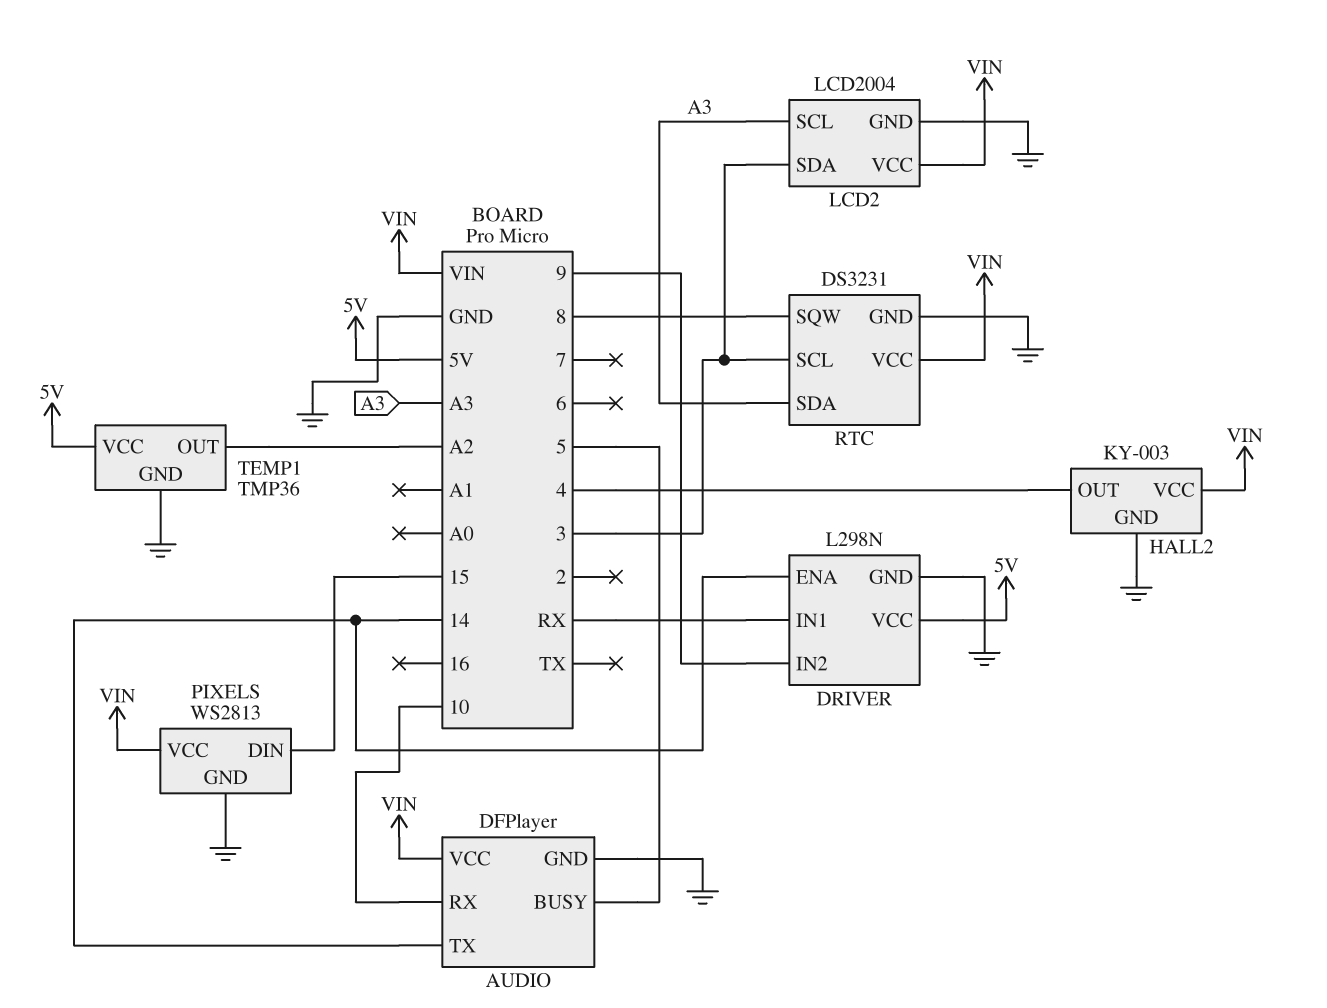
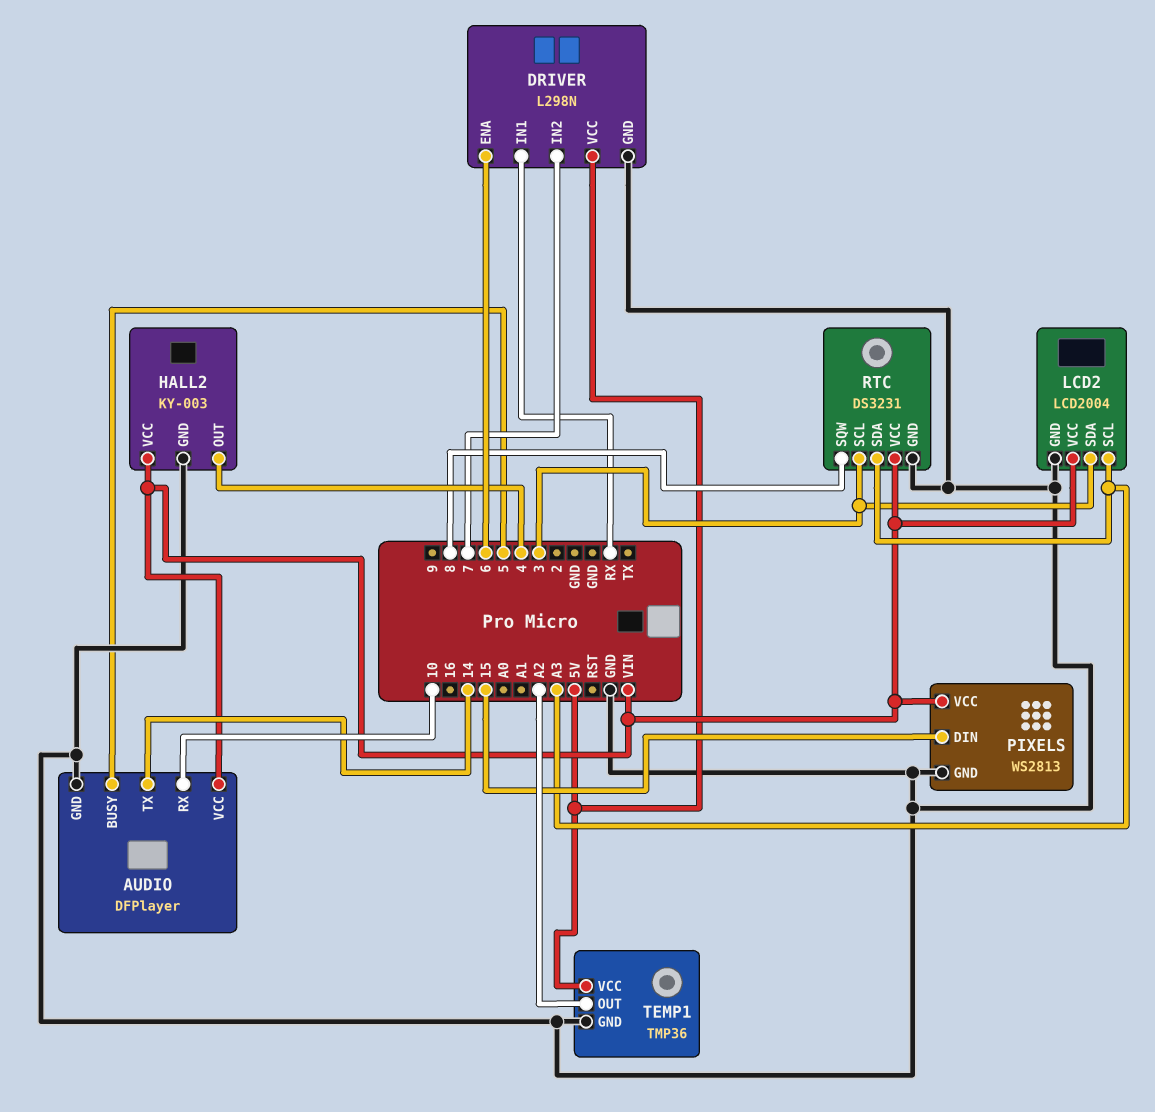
DRIVER pin ENA: 14 -> 6
DRIVER pin IN2: 9 -> 7

